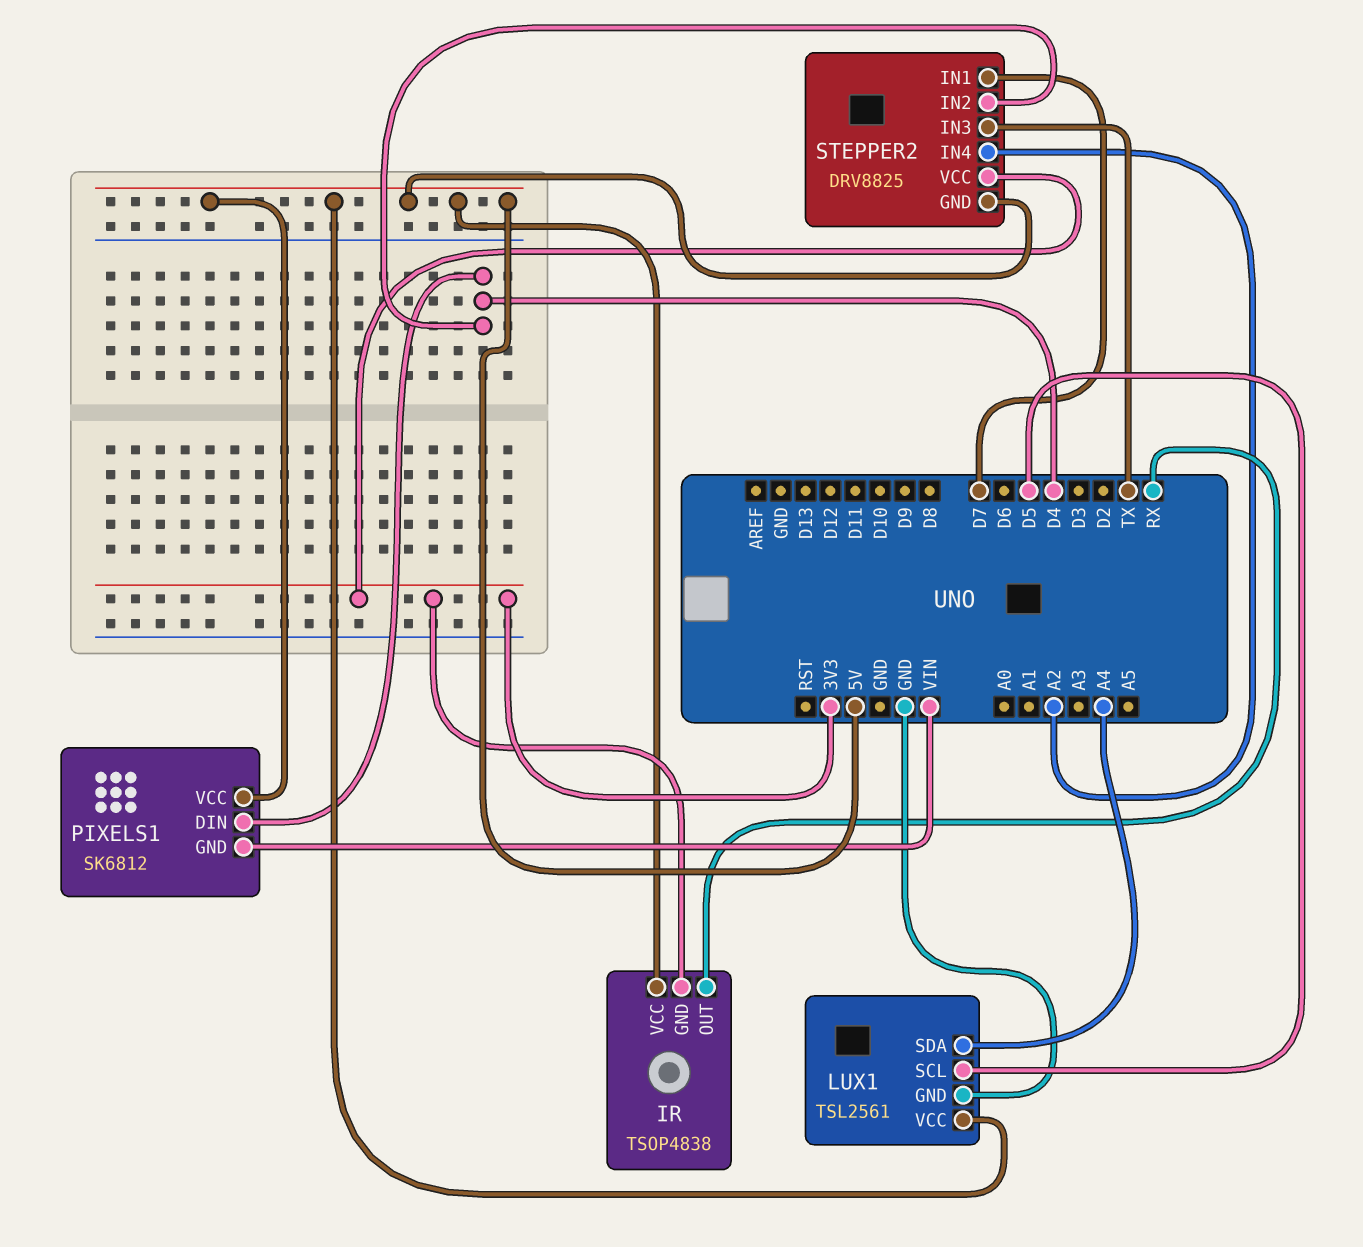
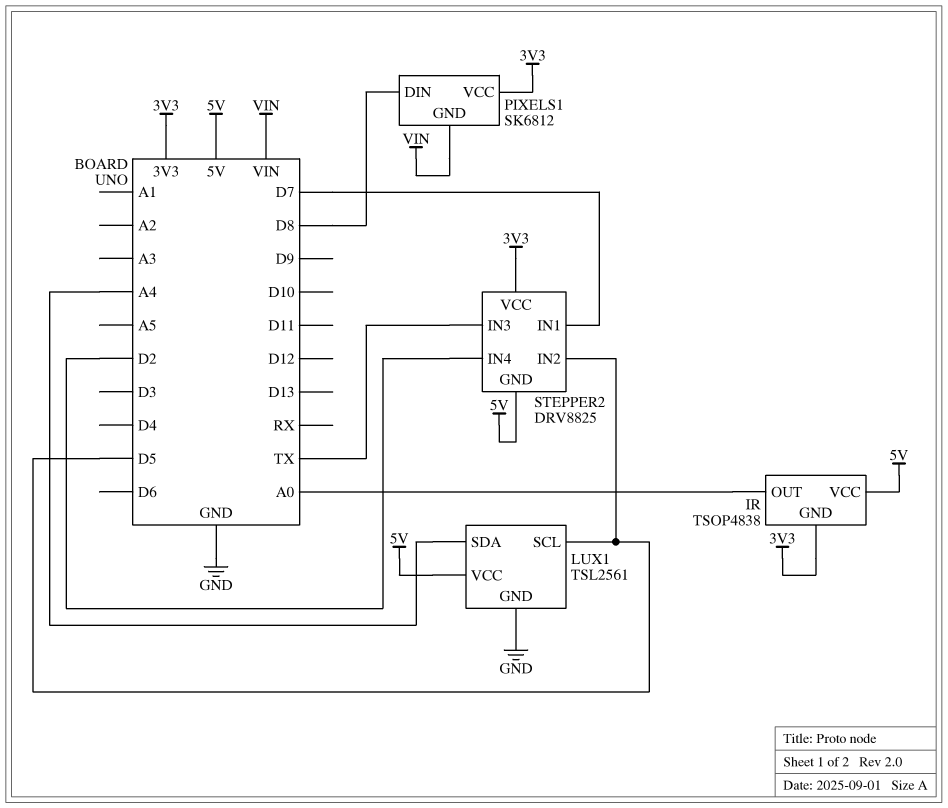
IR pin OUT: RX -> A0
PIXELS1 pin DIN: D4 -> D8
PIXELS1 pin VCC: 5V -> 3V3
STEPPER2 pin IN2: D4 -> D5
STEPPER2 pin IN4: A2 -> D2

